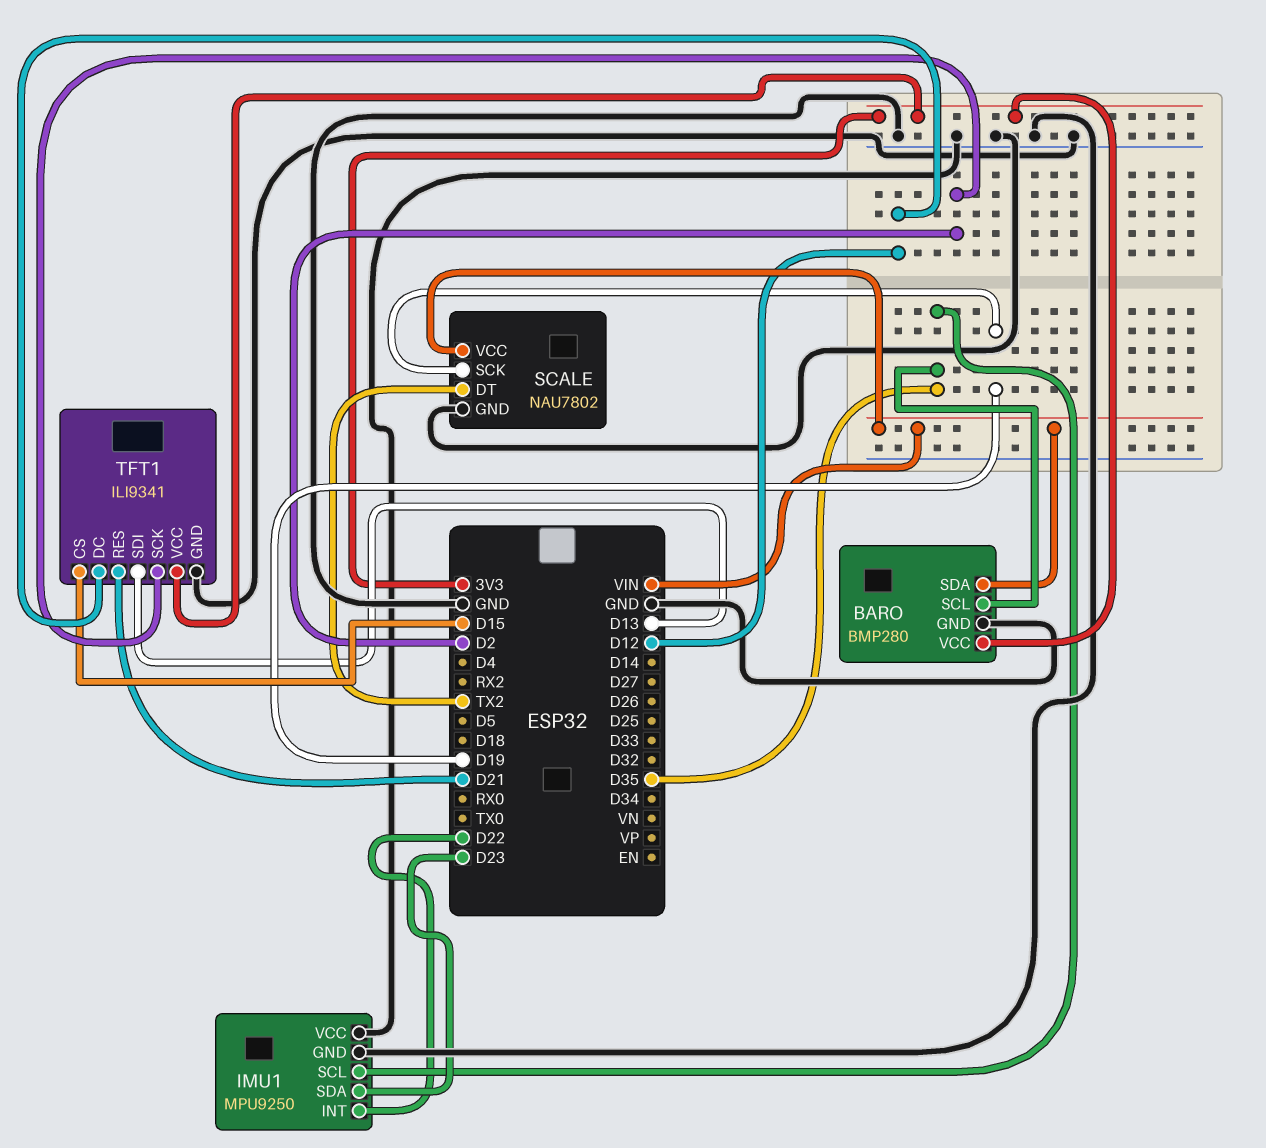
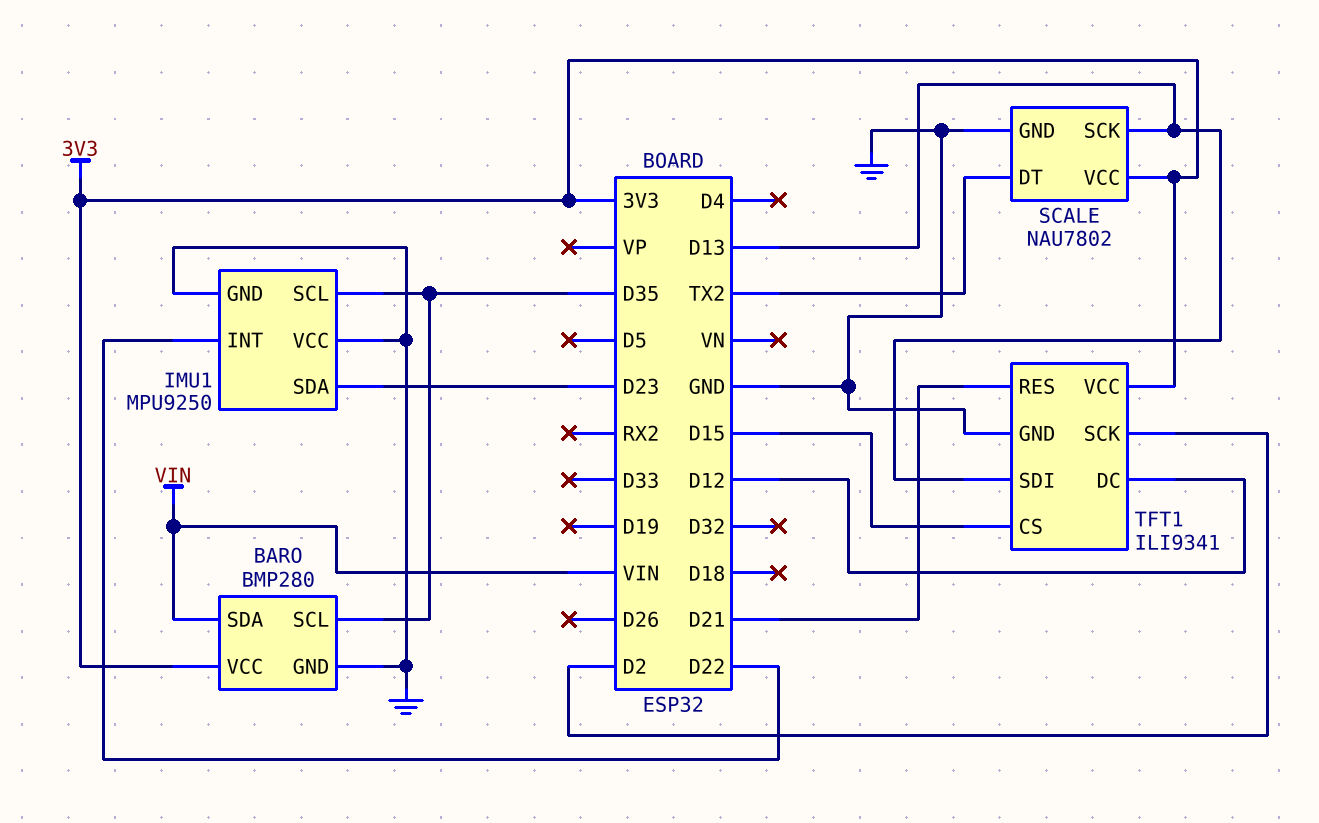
SCALE pin SCK: D19 -> D13
SCALE pin VCC: VIN -> 3V3

